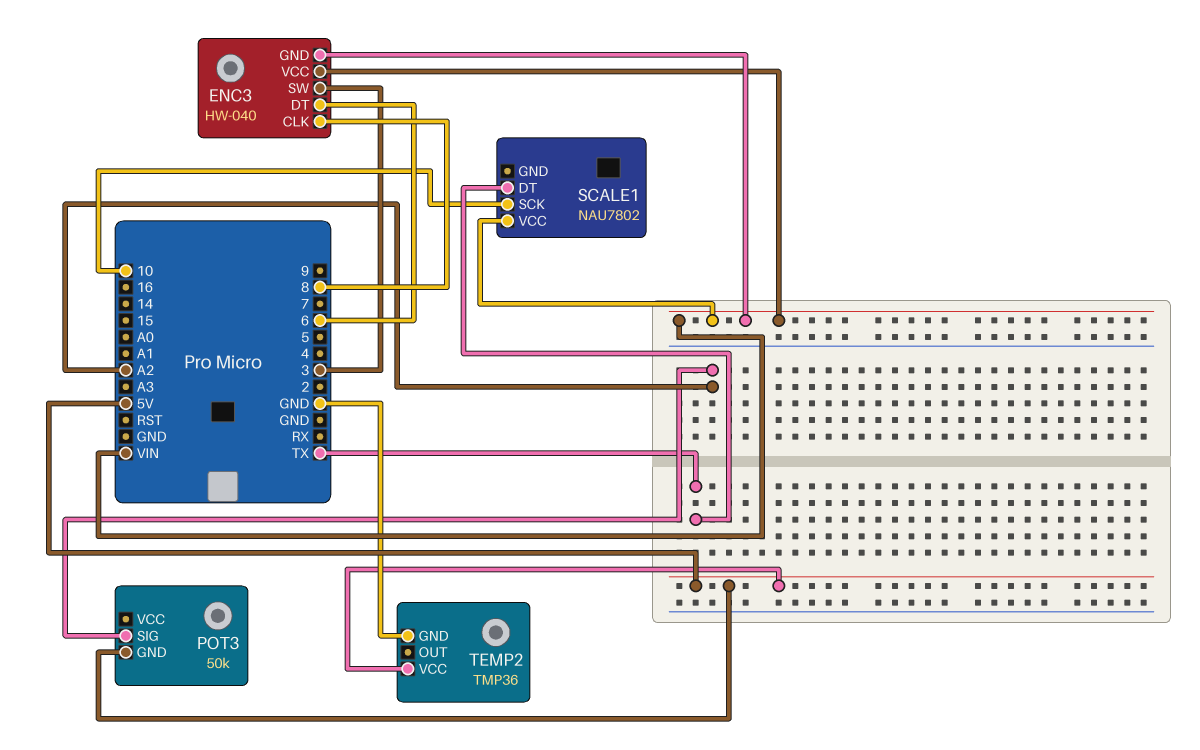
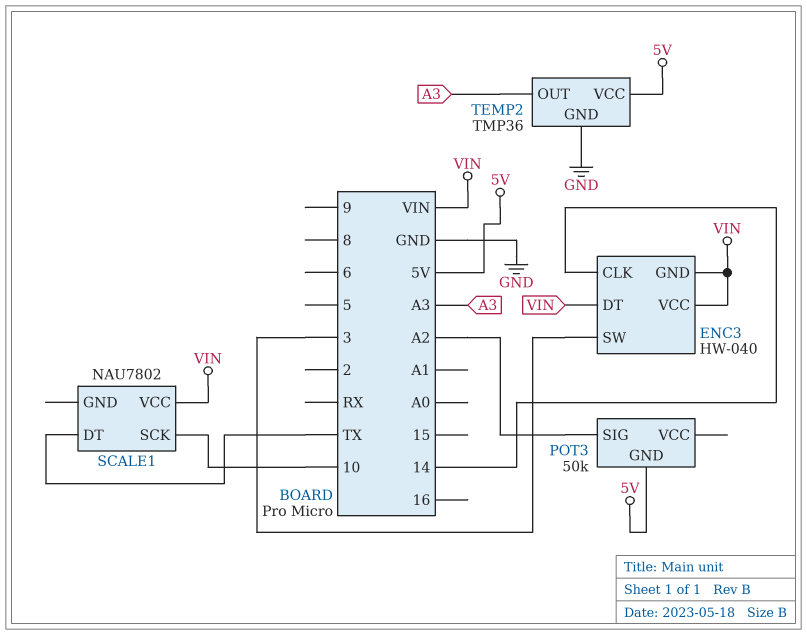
ENC3 pin CLK: 8 -> 14
ENC3 pin DT: 6 -> VIN
TEMP2 pin OUT: none -> A3

